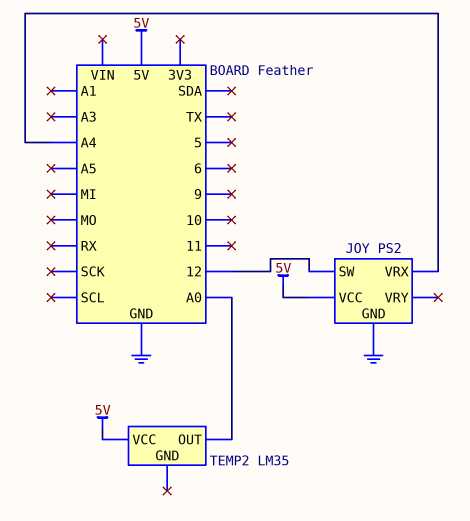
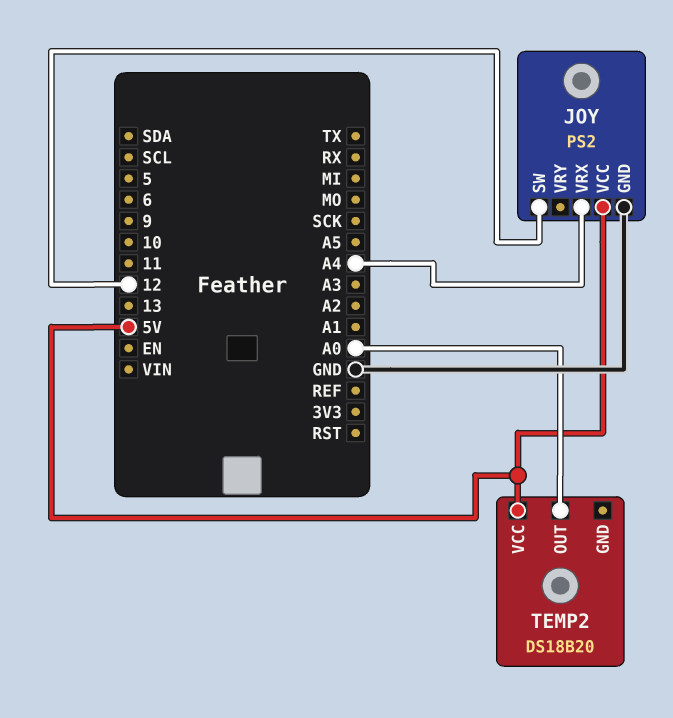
TEMP2: LM35 -> DS18B20

